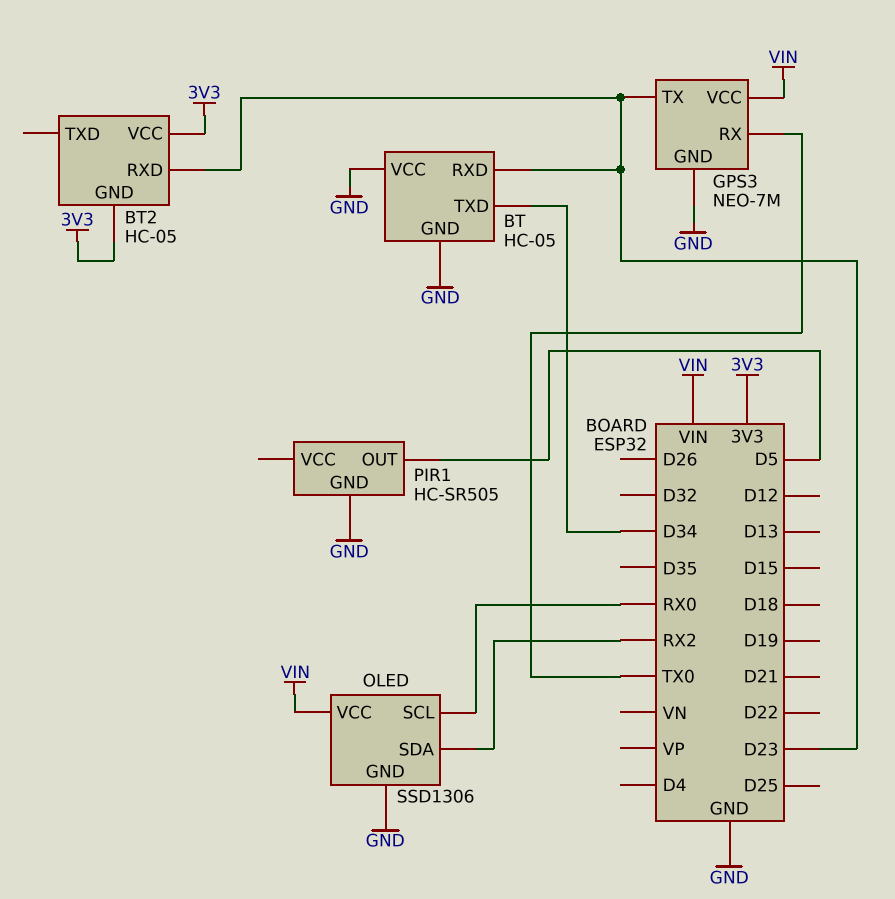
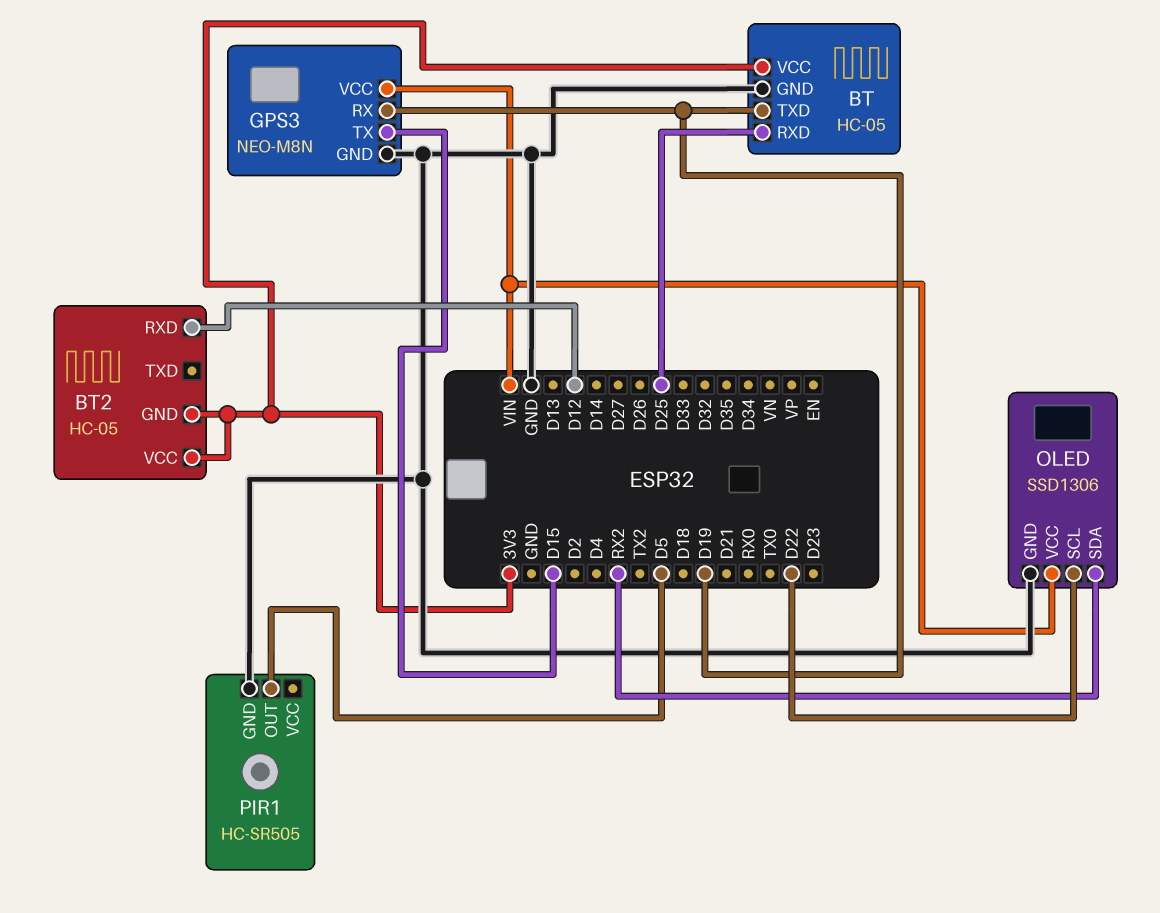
BT pin RXD: D23 -> D25
BT pin TXD: D34 -> D19
BT pin VCC: GND -> 3V3
BT2 pin RXD: D23 -> D12
GPS3: NEO-7M -> NEO-M8N
GPS3 pin RX: TX0 -> D19
GPS3 pin TX: D23 -> D15
OLED pin SCL: RX0 -> D22

